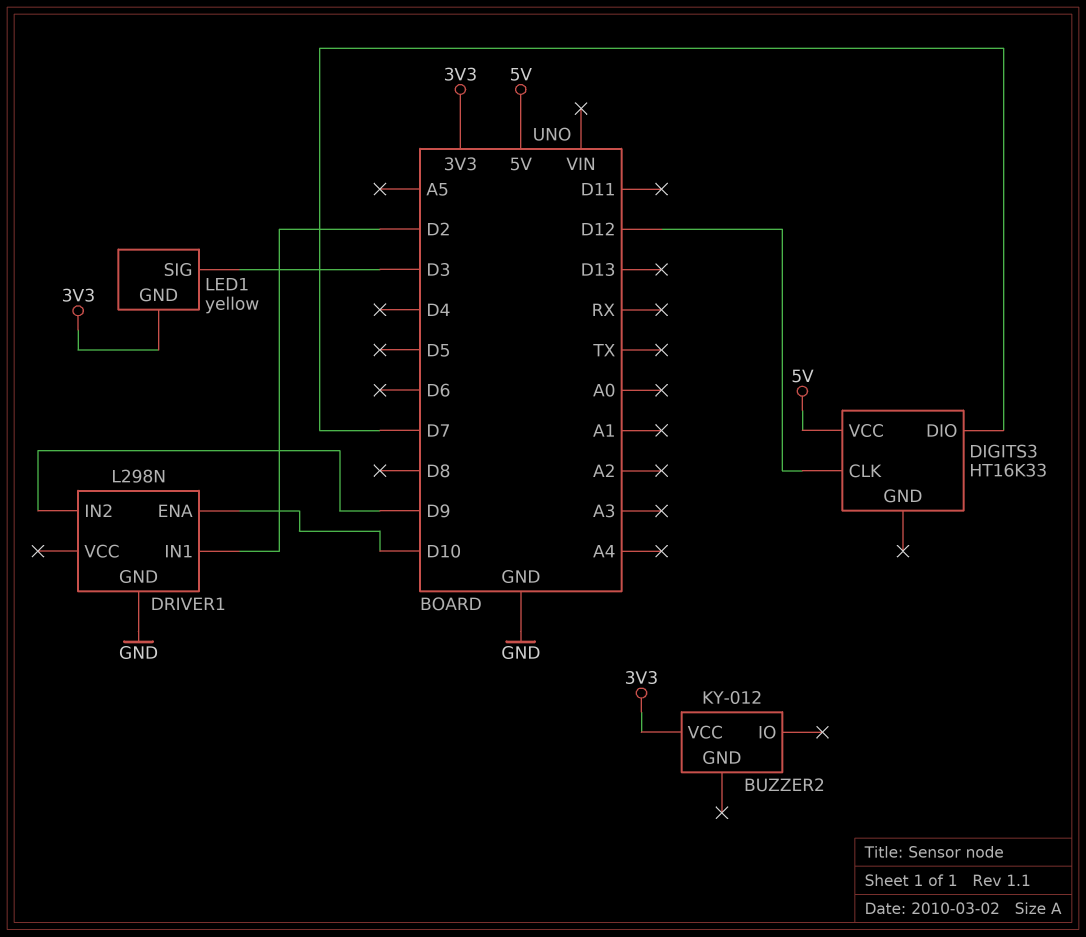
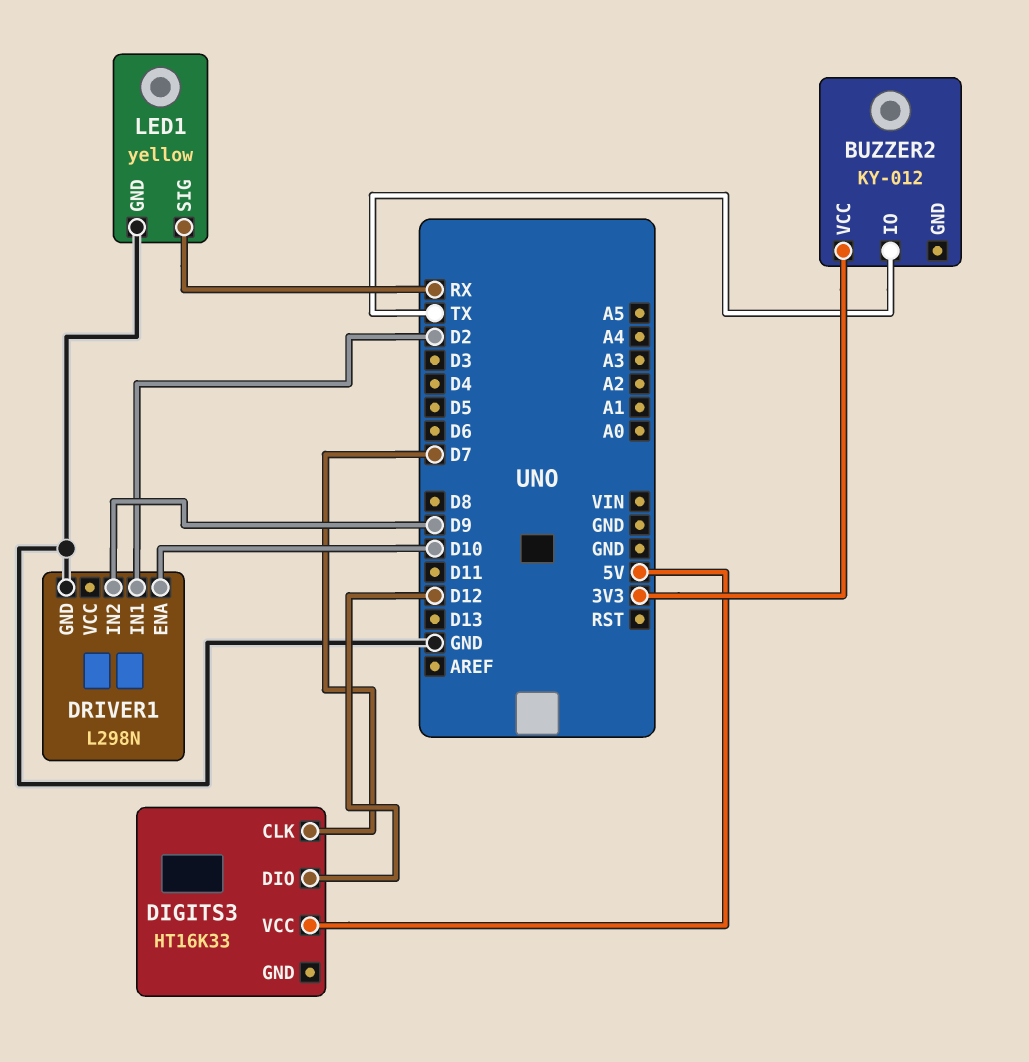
BUZZER2 pin IO: none -> TX
DIGITS3 pin CLK: D12 -> D7
DIGITS3 pin DIO: D7 -> D12
LED1 pin GND: 3V3 -> GND
LED1 pin SIG: D3 -> RX

